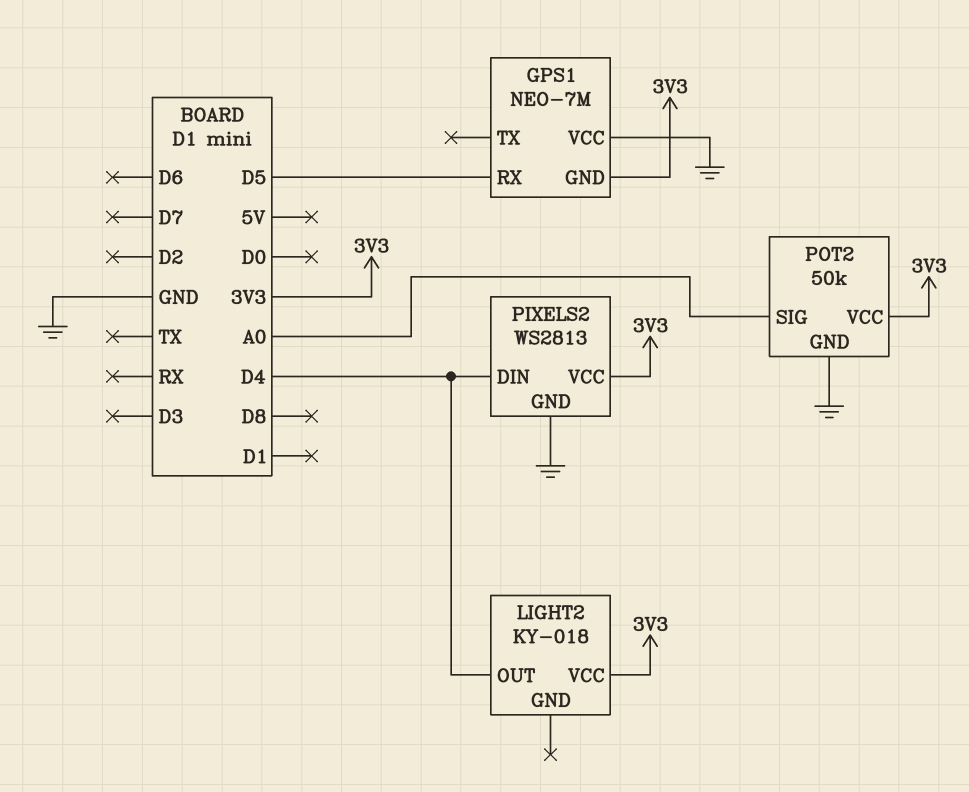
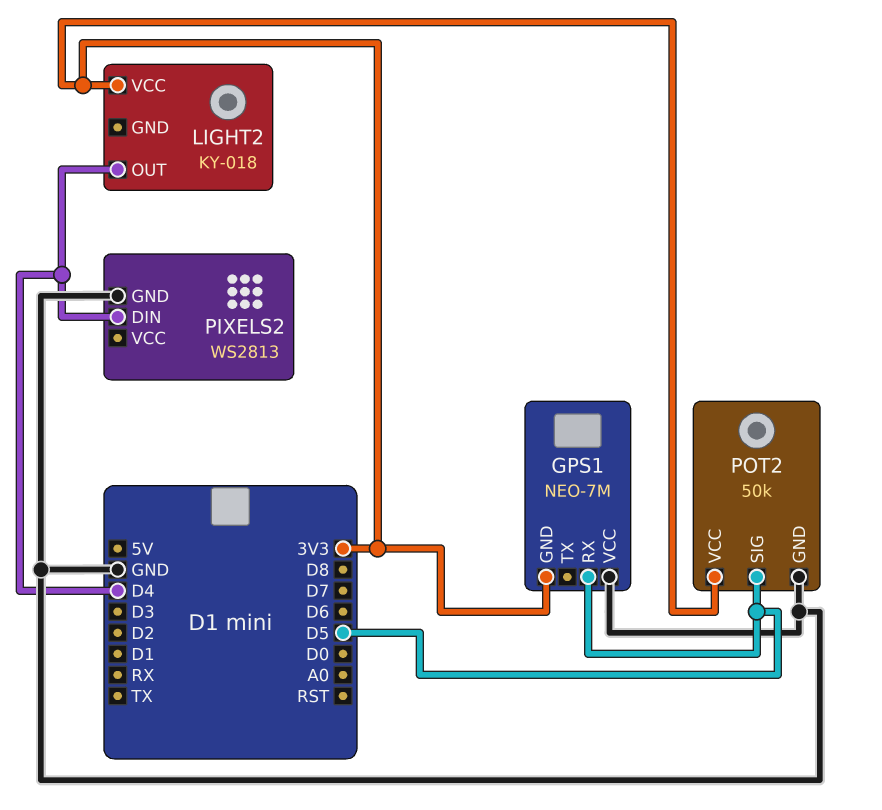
PIXELS2 pin VCC: 3V3 -> none
POT2 pin SIG: A0 -> D5

